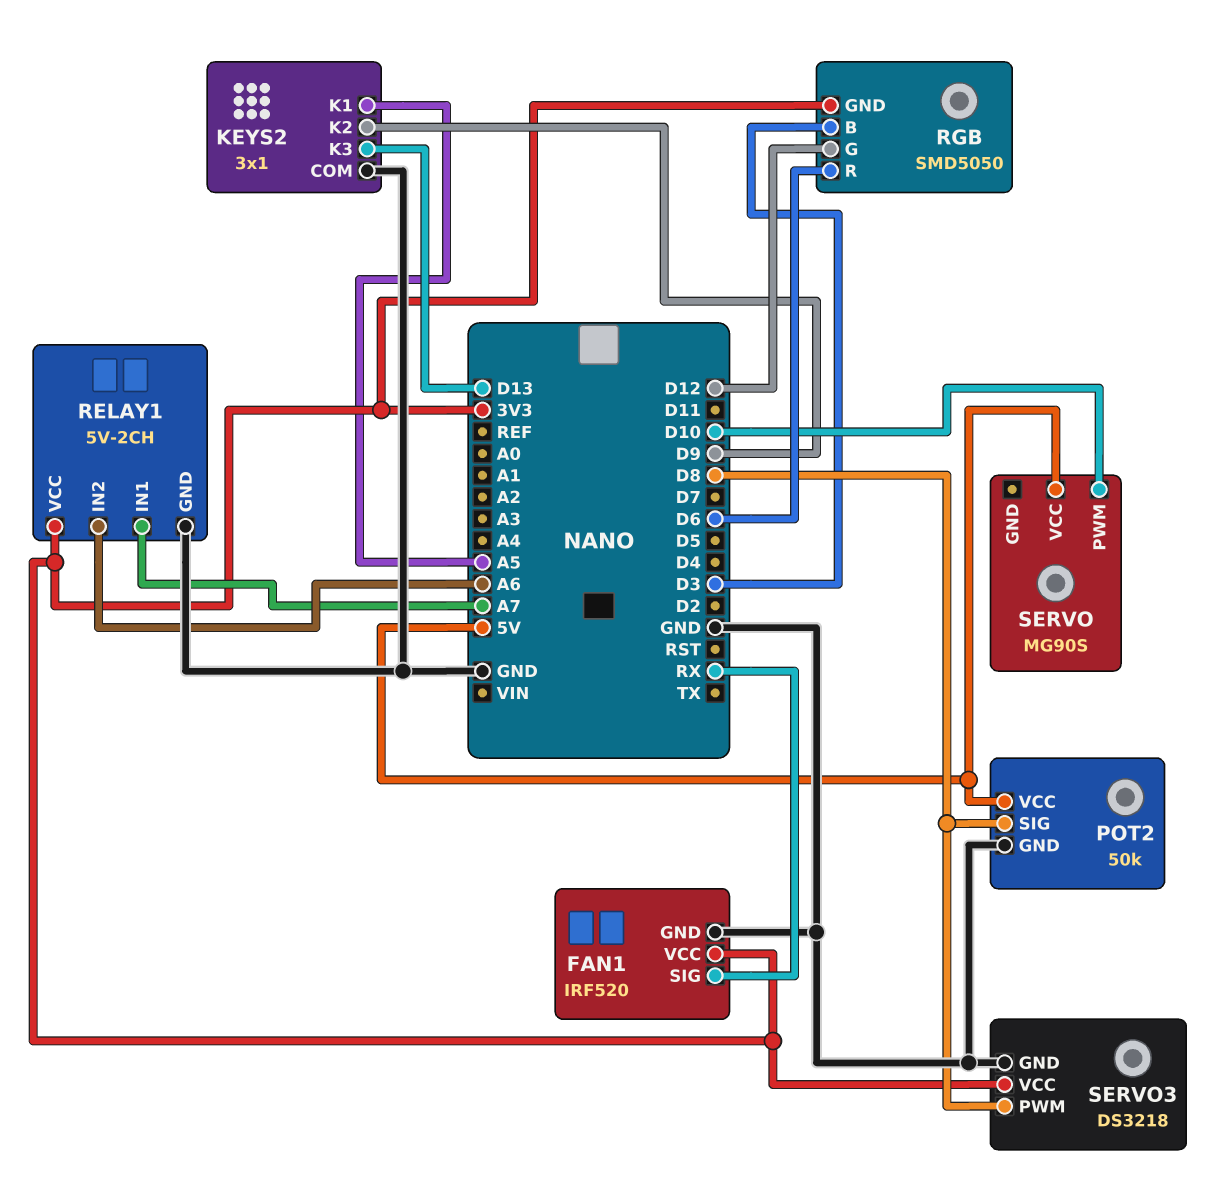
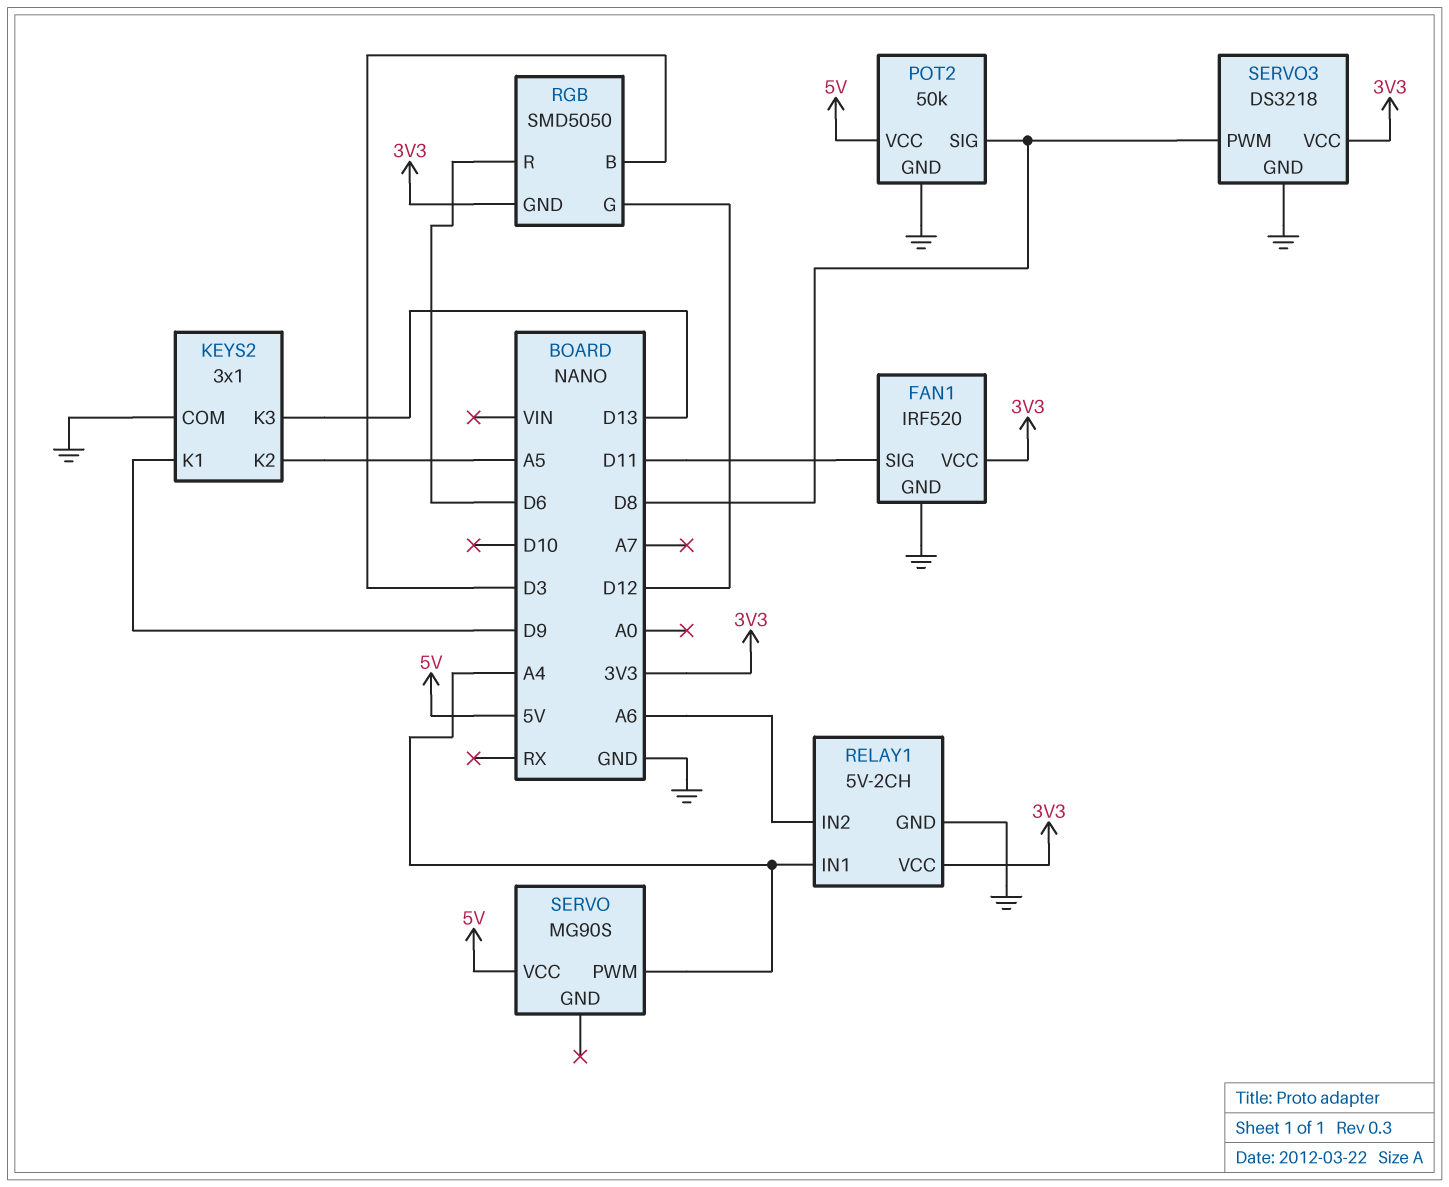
FAN1 pin SIG: RX -> D11
KEYS2 pin K1: A5 -> D9
KEYS2 pin K2: D9 -> A5
RELAY1 pin IN1: A7 -> A4
SERVO pin PWM: D10 -> A4

